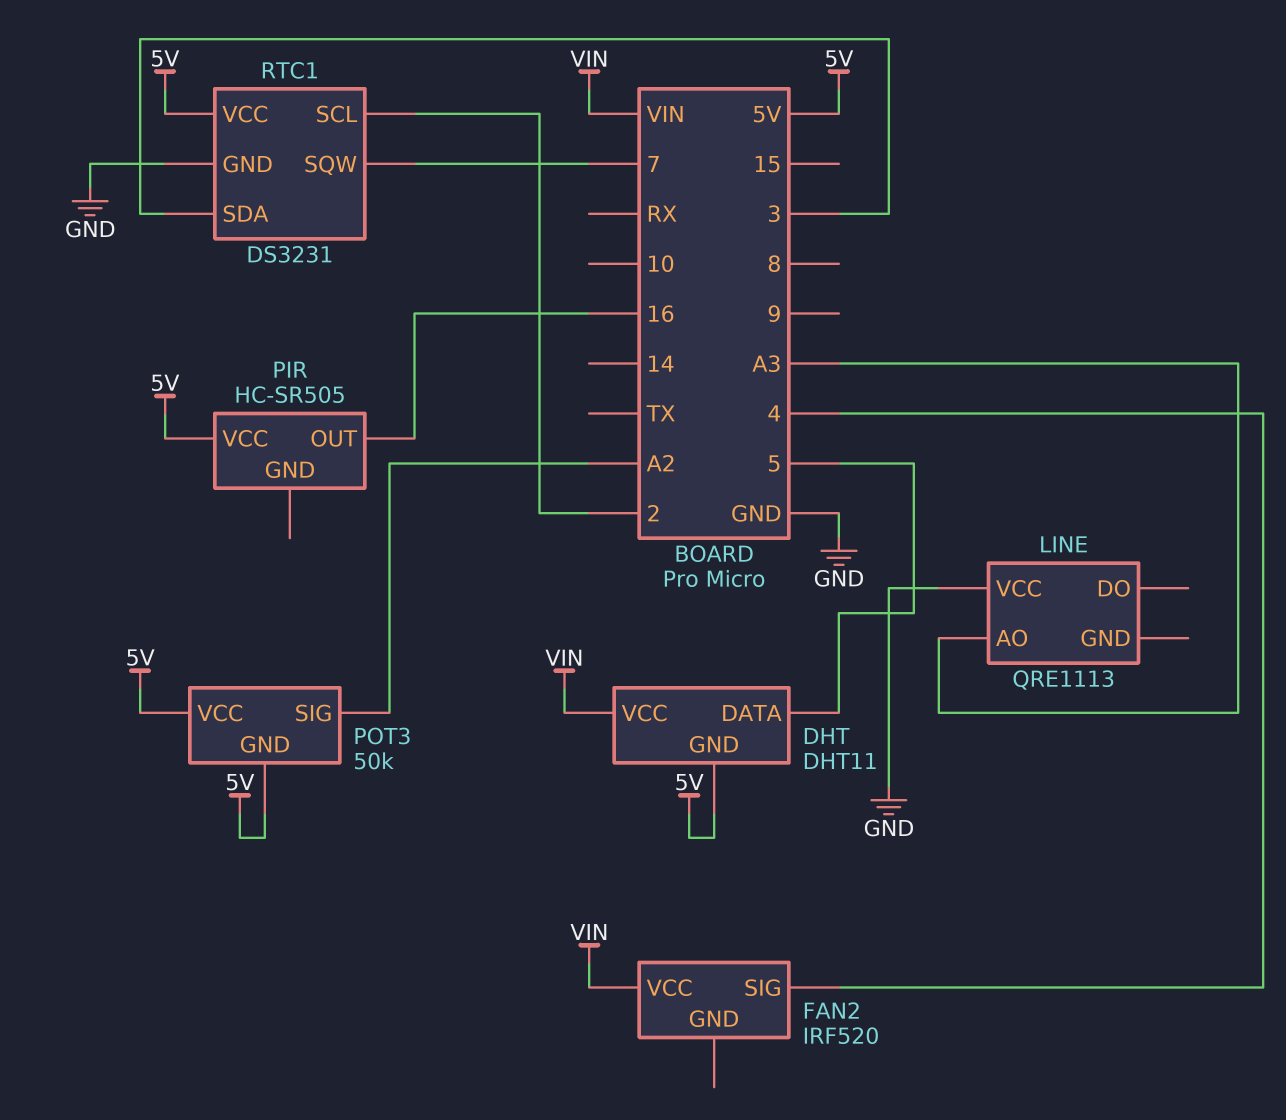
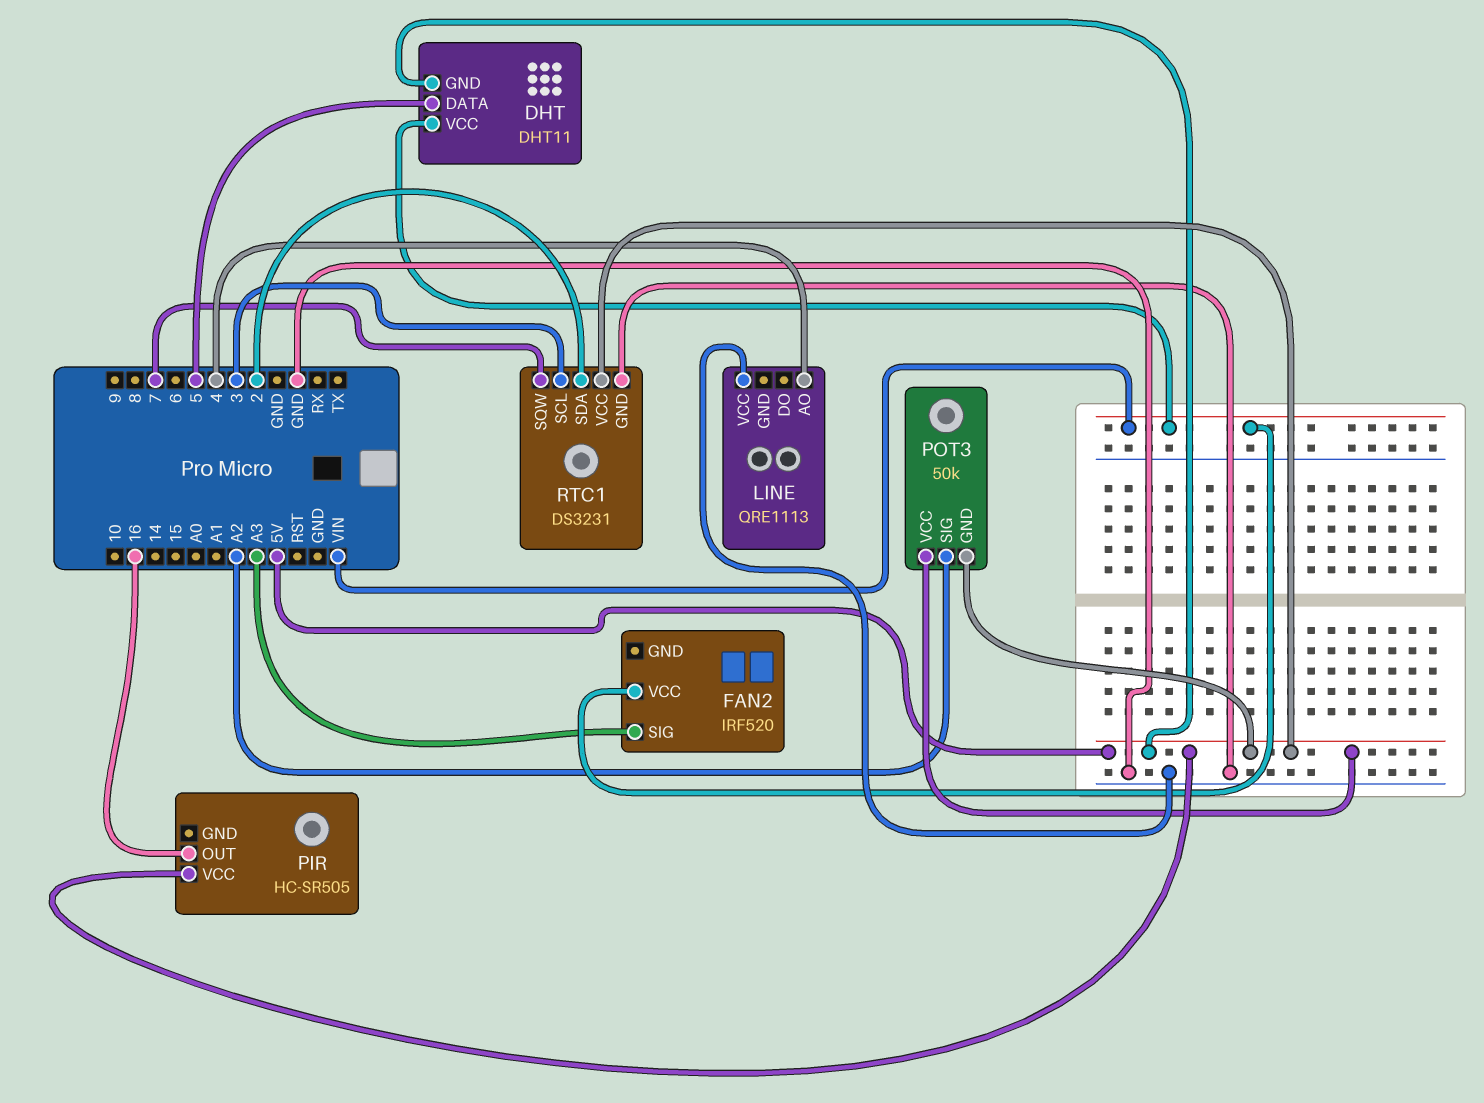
FAN2 pin SIG: 4 -> A3
LINE pin AO: A3 -> 4
RTC1 pin SCL: 2 -> 3
RTC1 pin SDA: 3 -> 2

